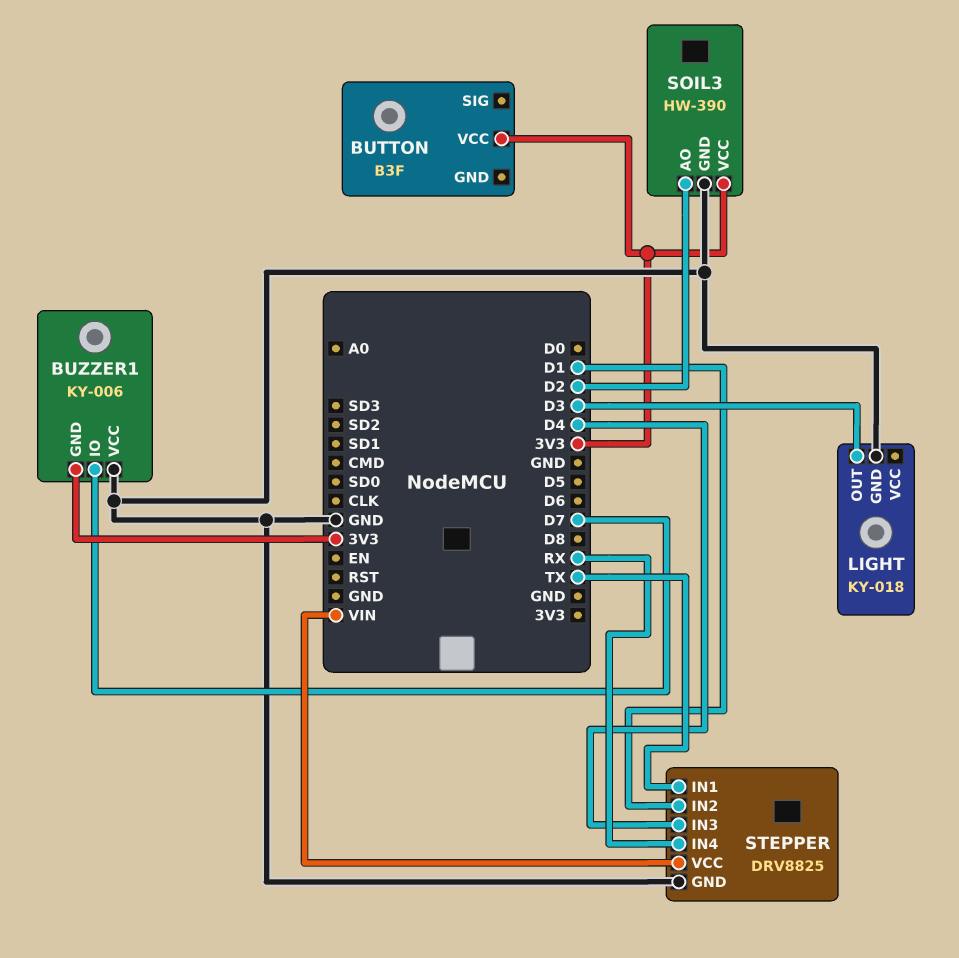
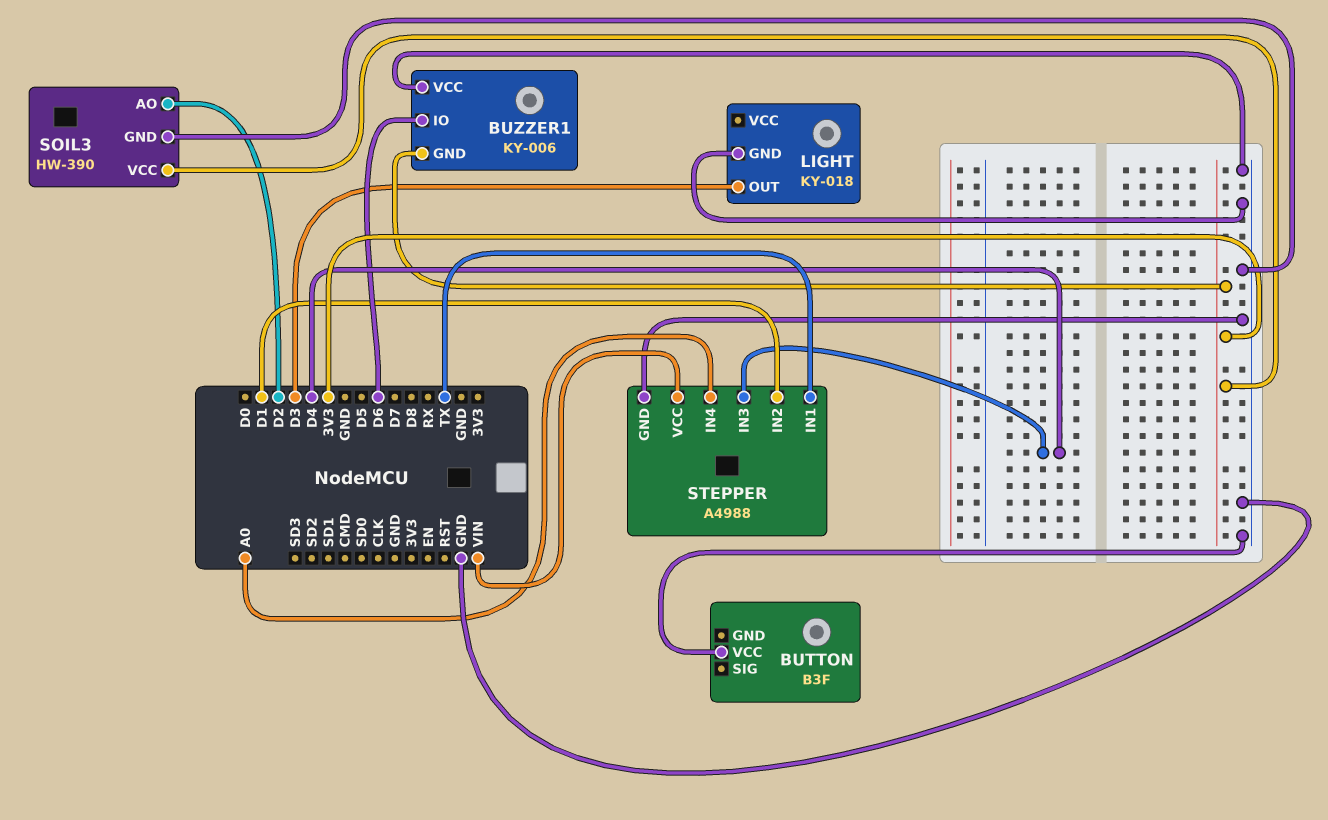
BUTTON pin VCC: 3V3 -> GND
BUZZER1 pin IO: D7 -> D6
STEPPER: DRV8825 -> A4988
STEPPER pin IN4: RX -> A0

